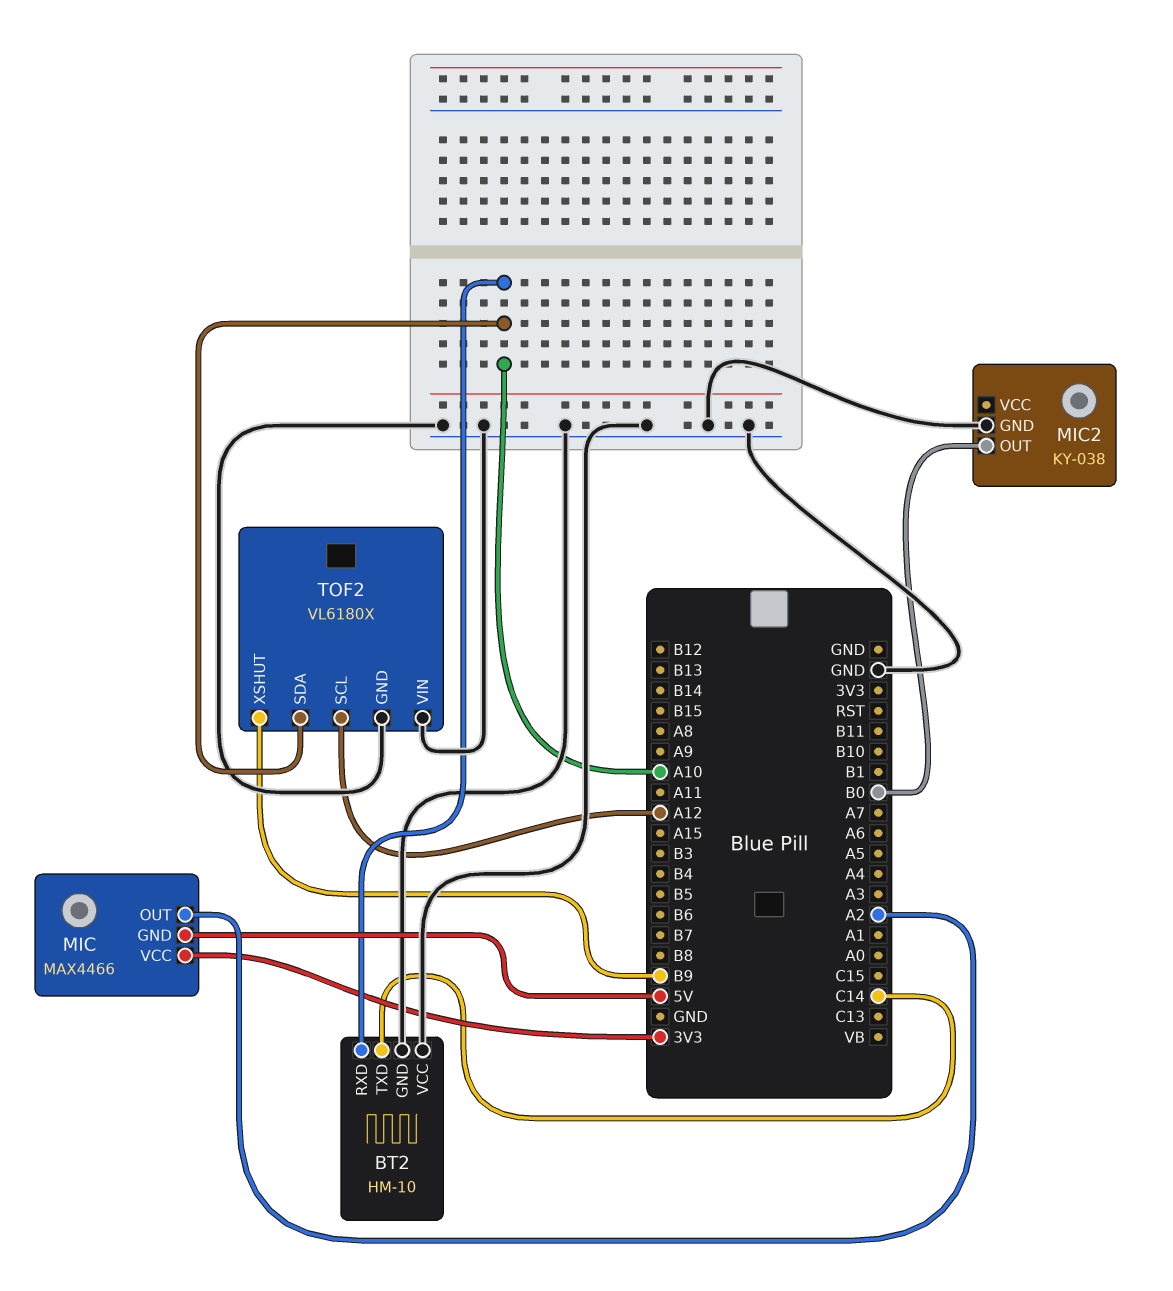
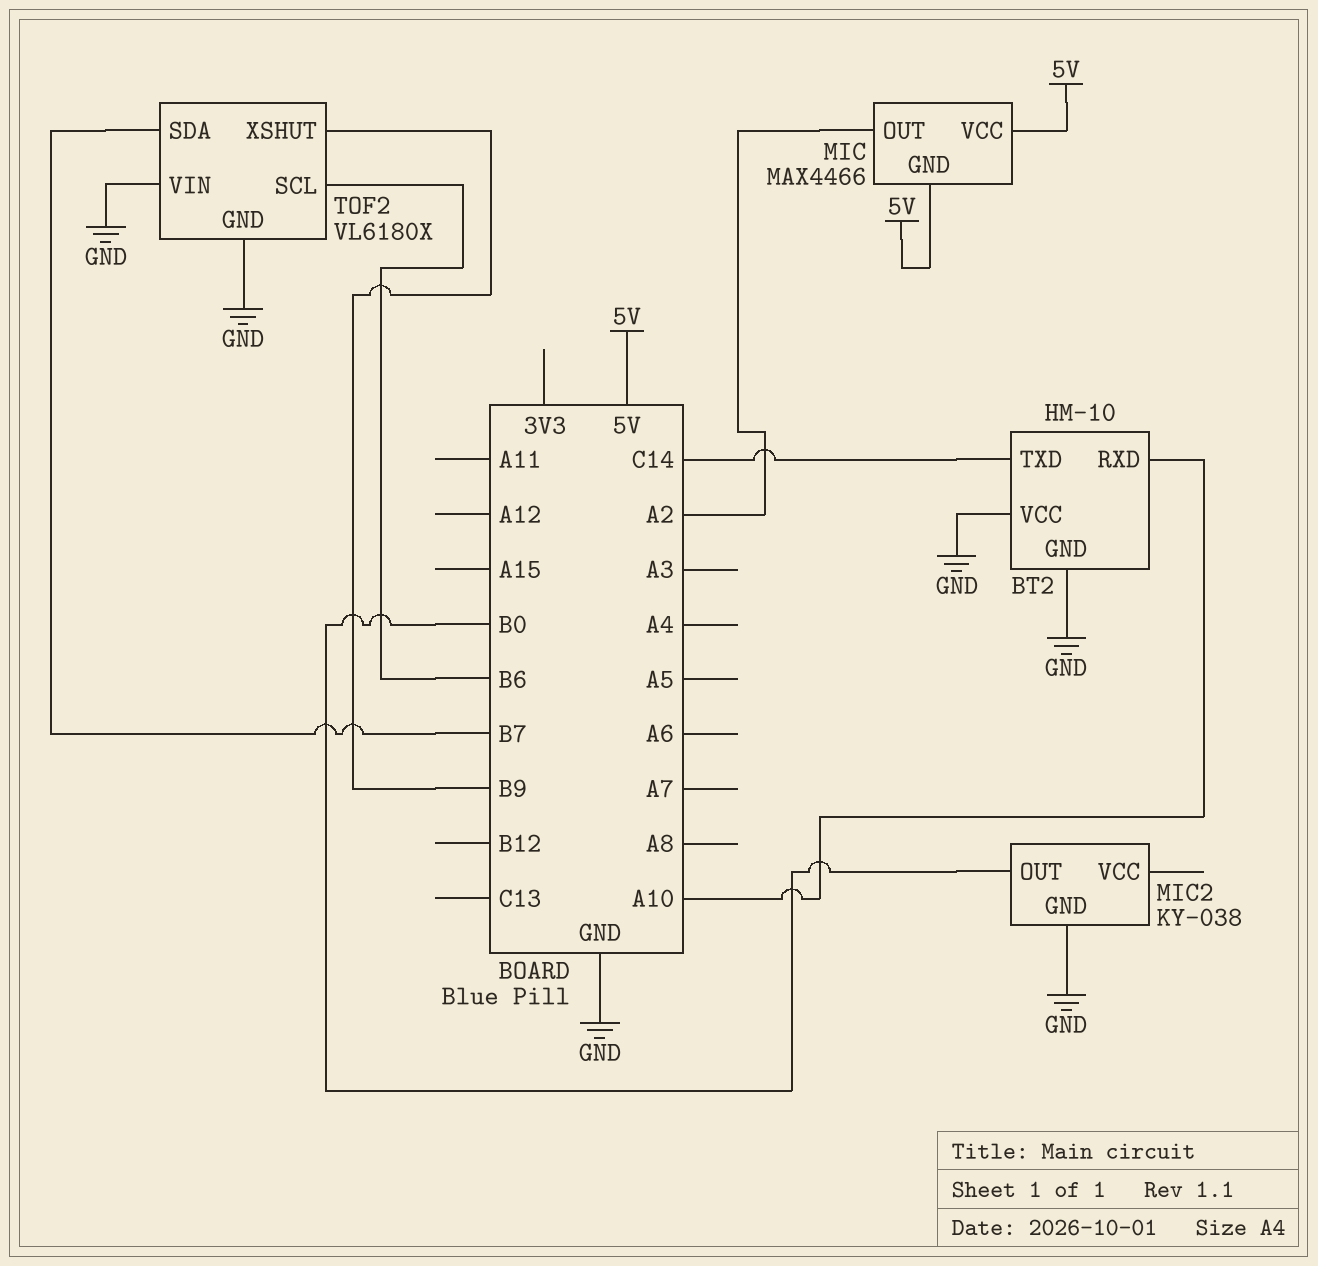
MIC pin VCC: 3V3 -> 5V
TOF2 pin SCL: A12 -> B6
TOF2 pin SDA: A10 -> B7

